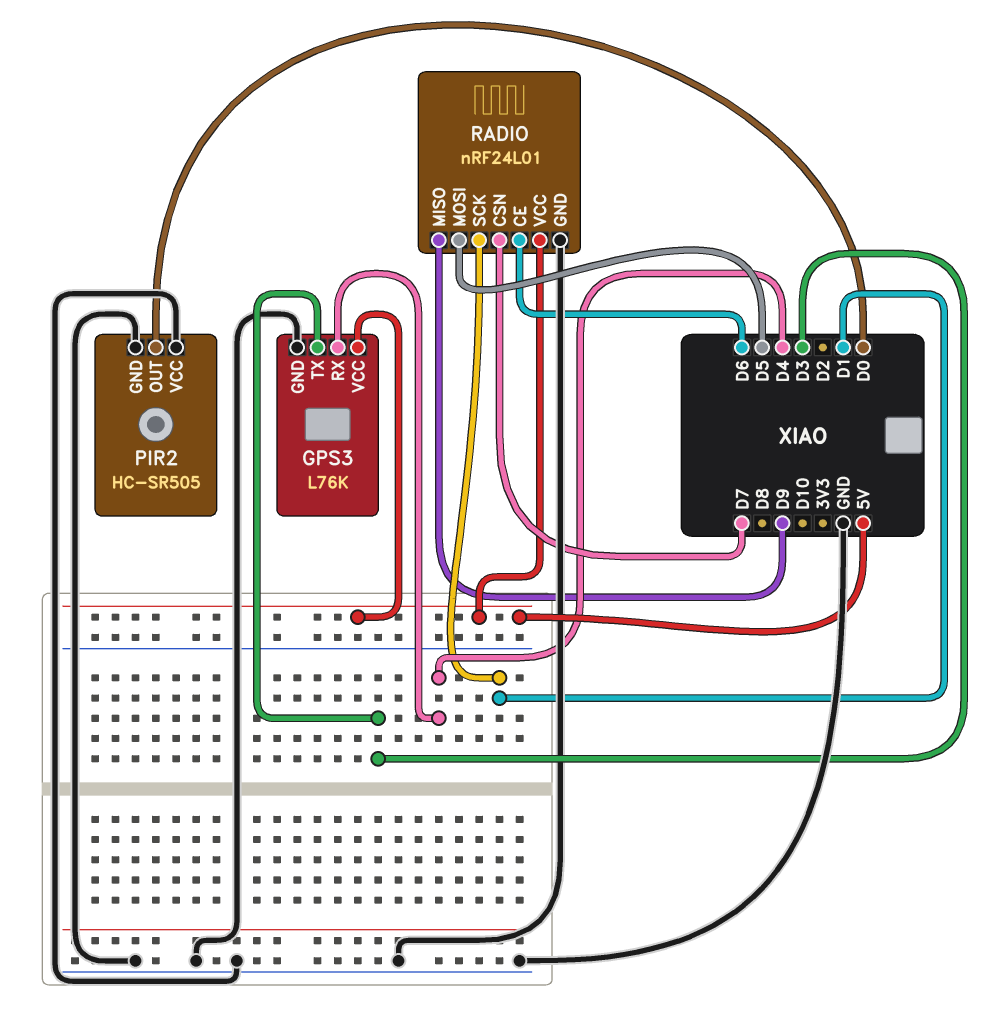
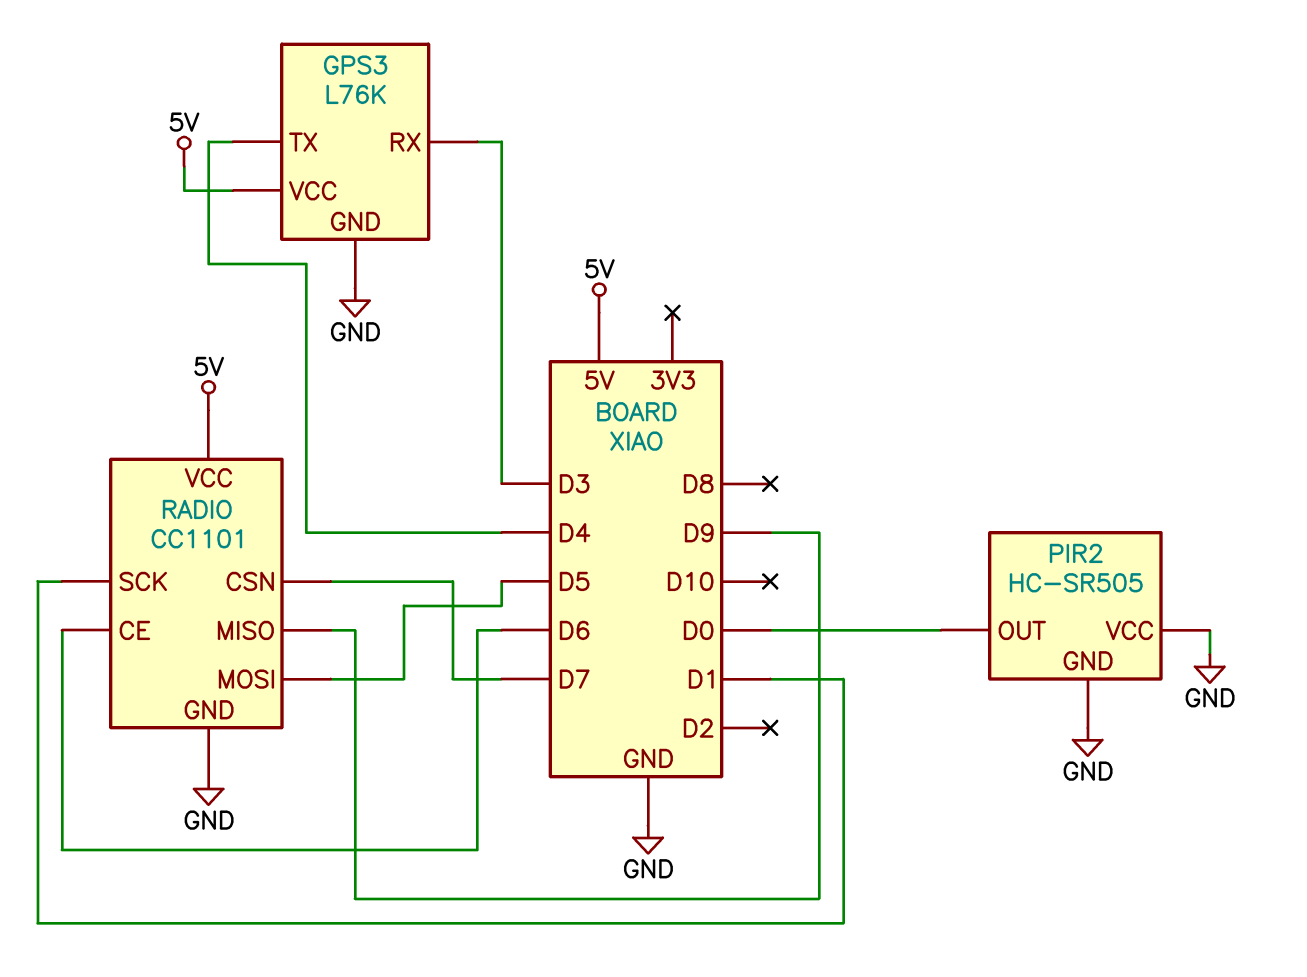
GPS3 pin RX: D4 -> D3
GPS3 pin TX: D3 -> D4
RADIO: nRF24L01 -> CC1101

